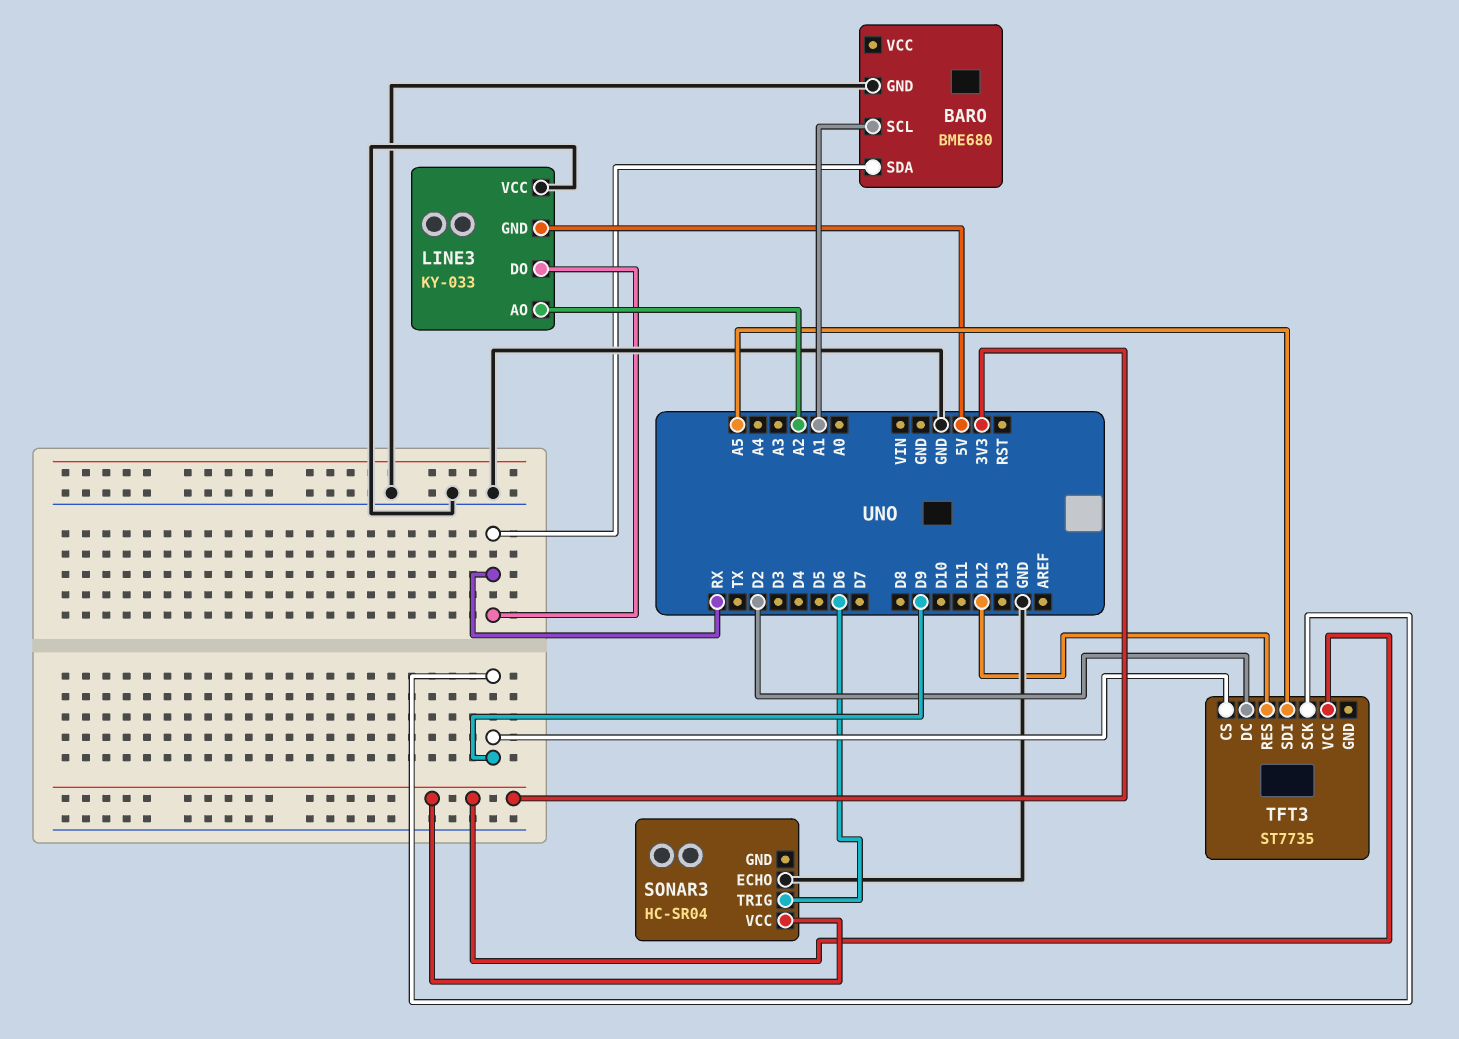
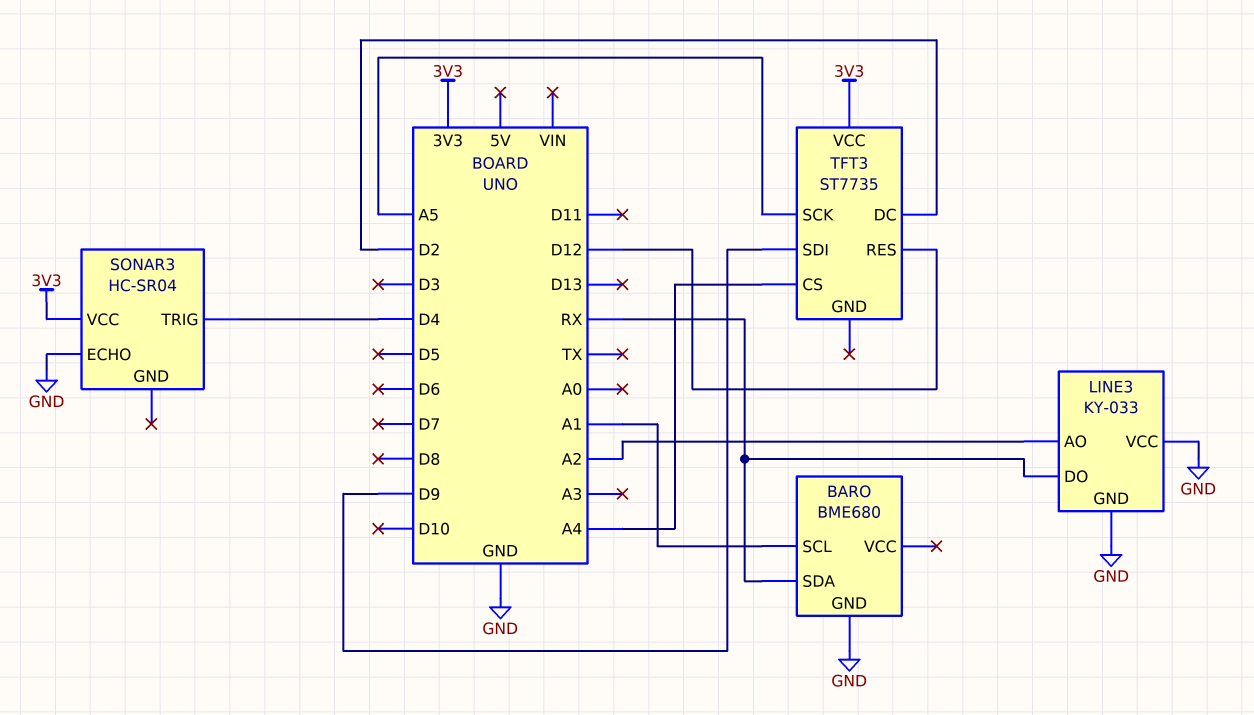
LINE3 pin GND: 5V -> GND
SONAR3 pin TRIG: D6 -> D4
TFT3 pin CS: D9 -> A4
TFT3 pin SCK: D9 -> A5
TFT3 pin SDI: A5 -> D9

